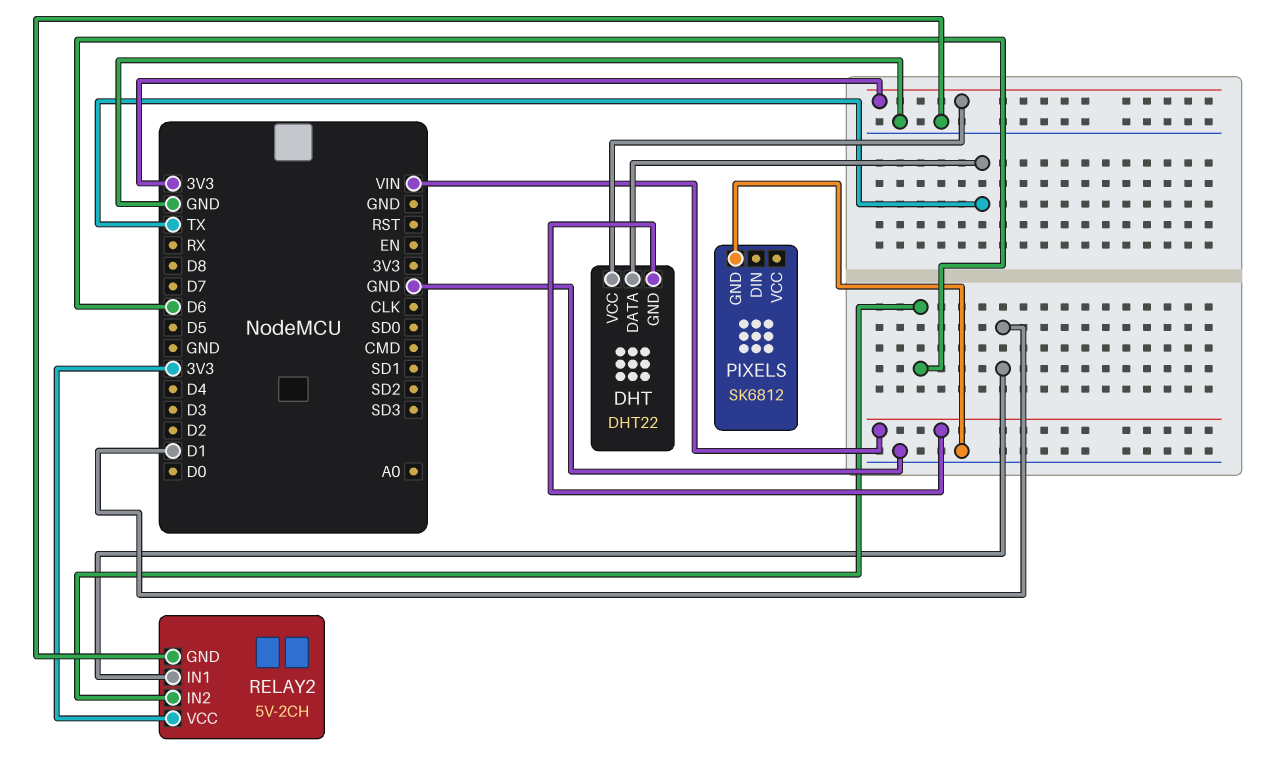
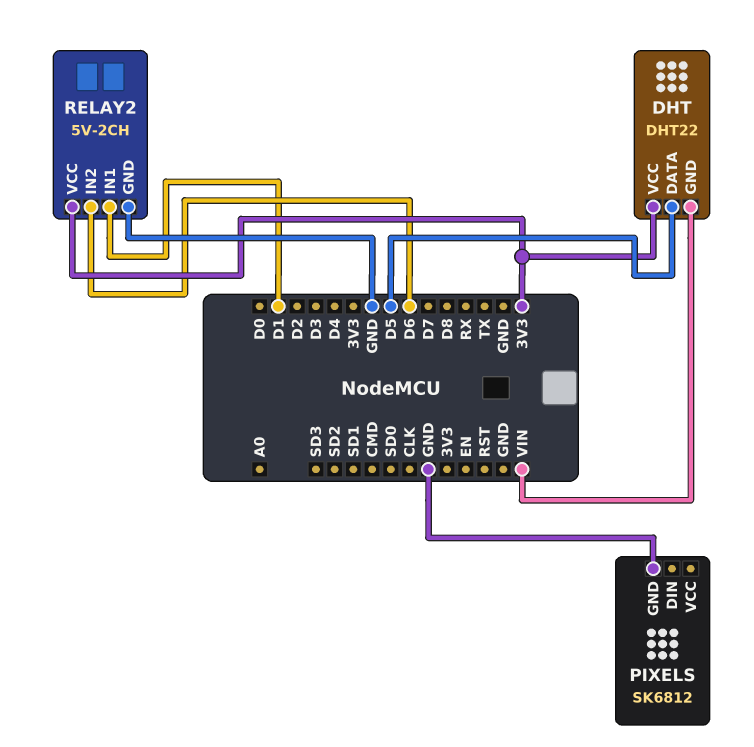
DHT pin DATA: TX -> D5

